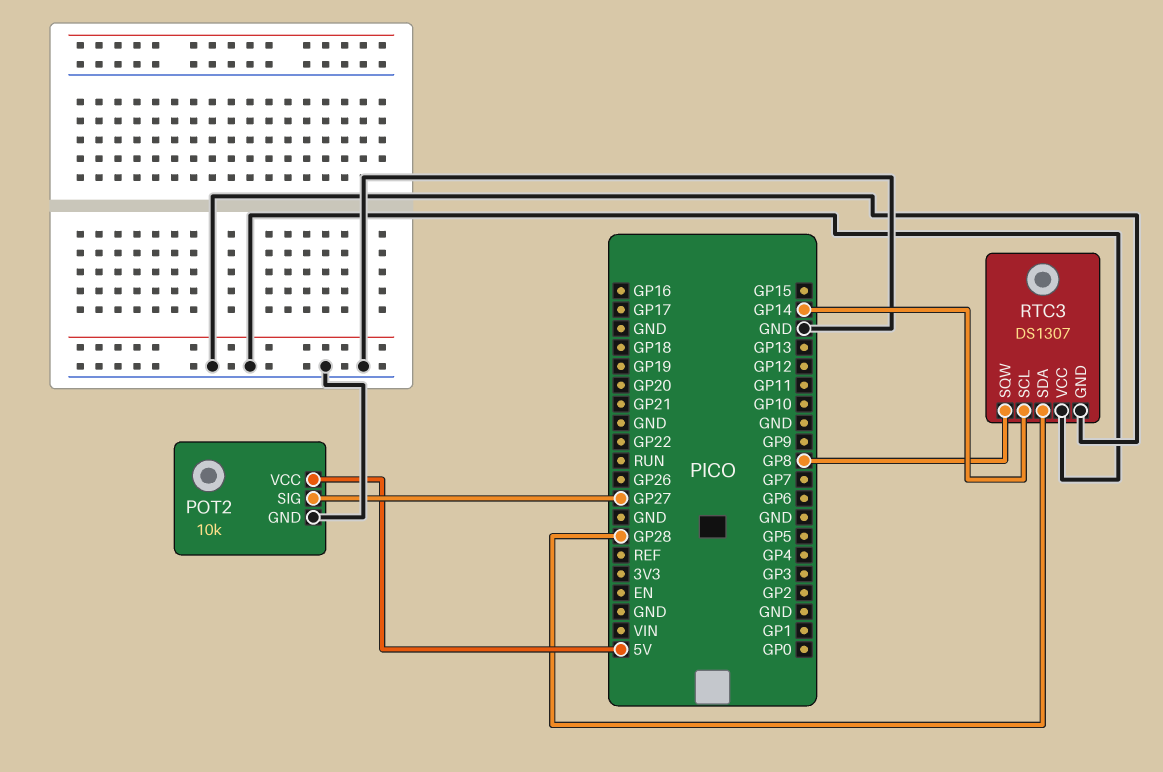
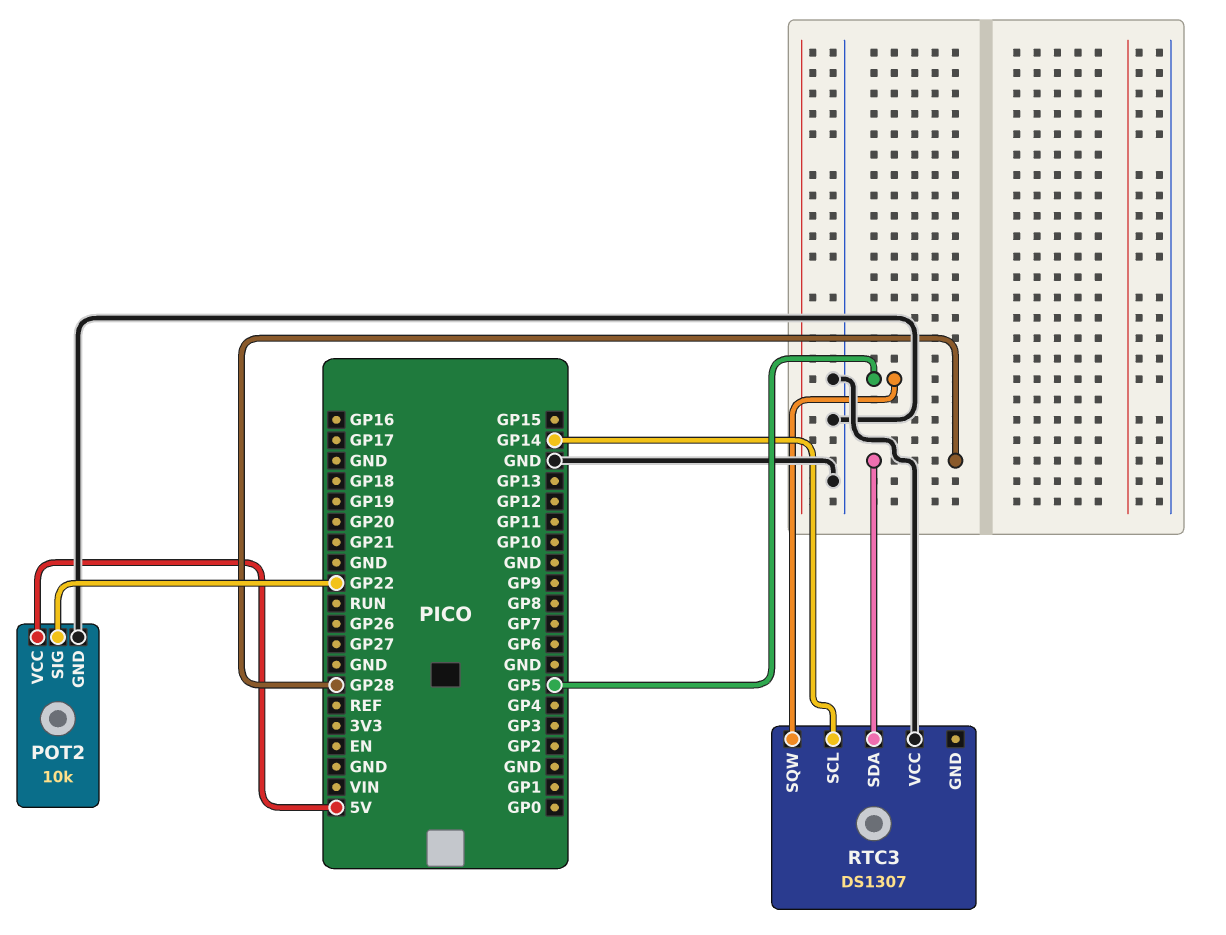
POT2 pin SIG: GP27 -> GP22
RTC3 pin GND: GND -> none
RTC3 pin SQW: GP8 -> GP5

